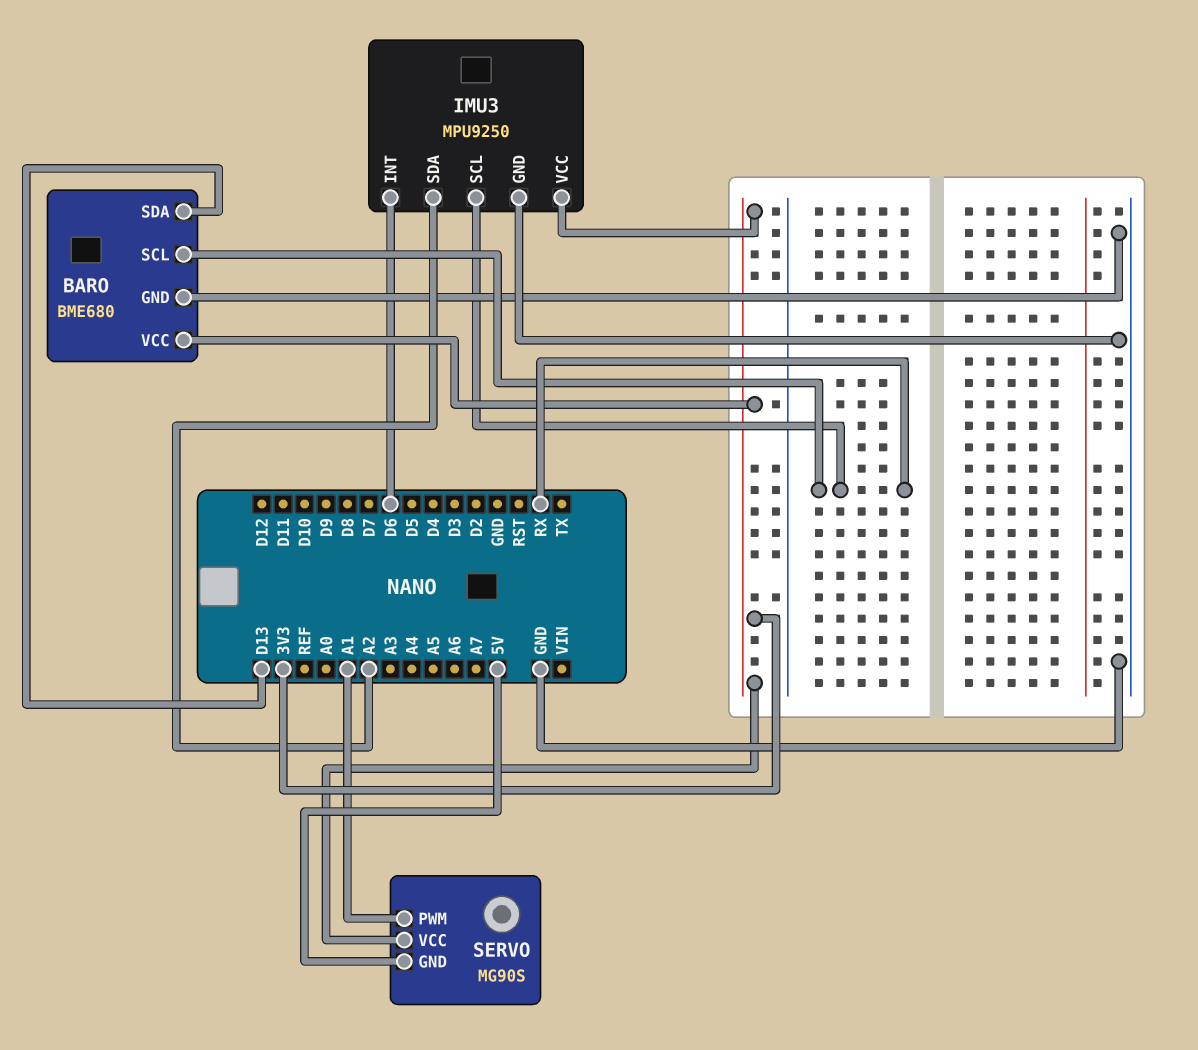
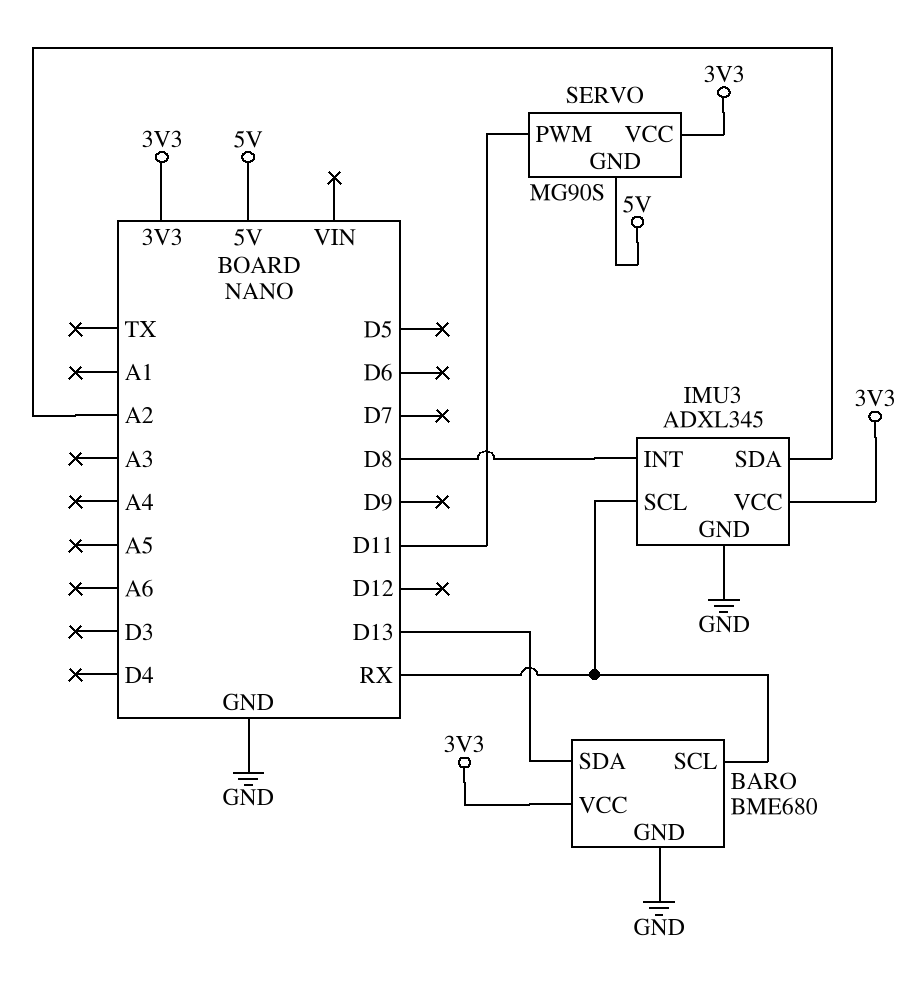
IMU3: MPU9250 -> ADXL345
IMU3 pin INT: D6 -> D8
SERVO pin PWM: A1 -> D11

